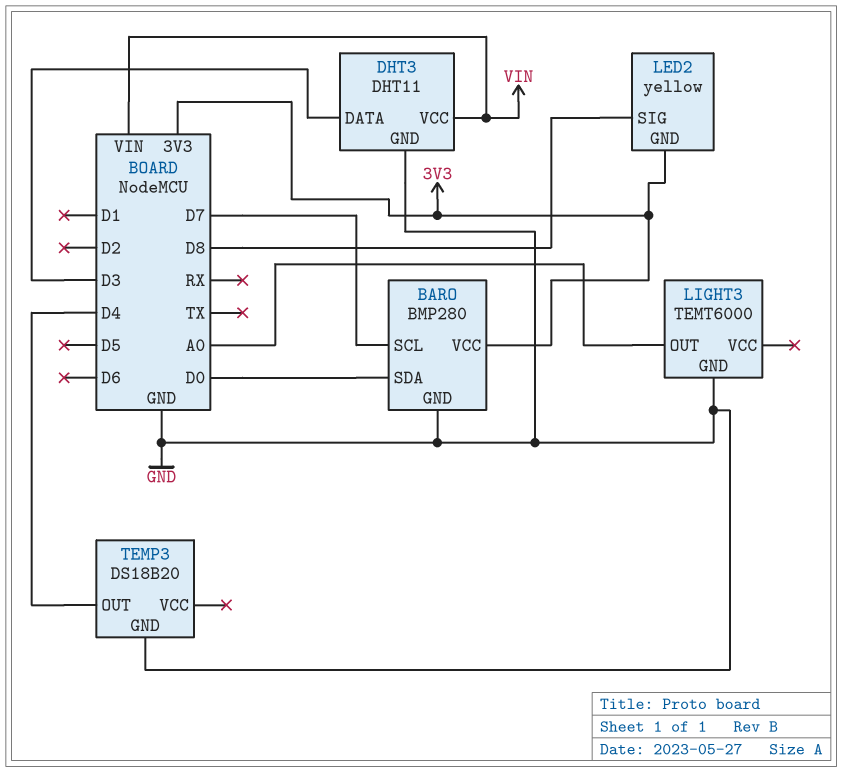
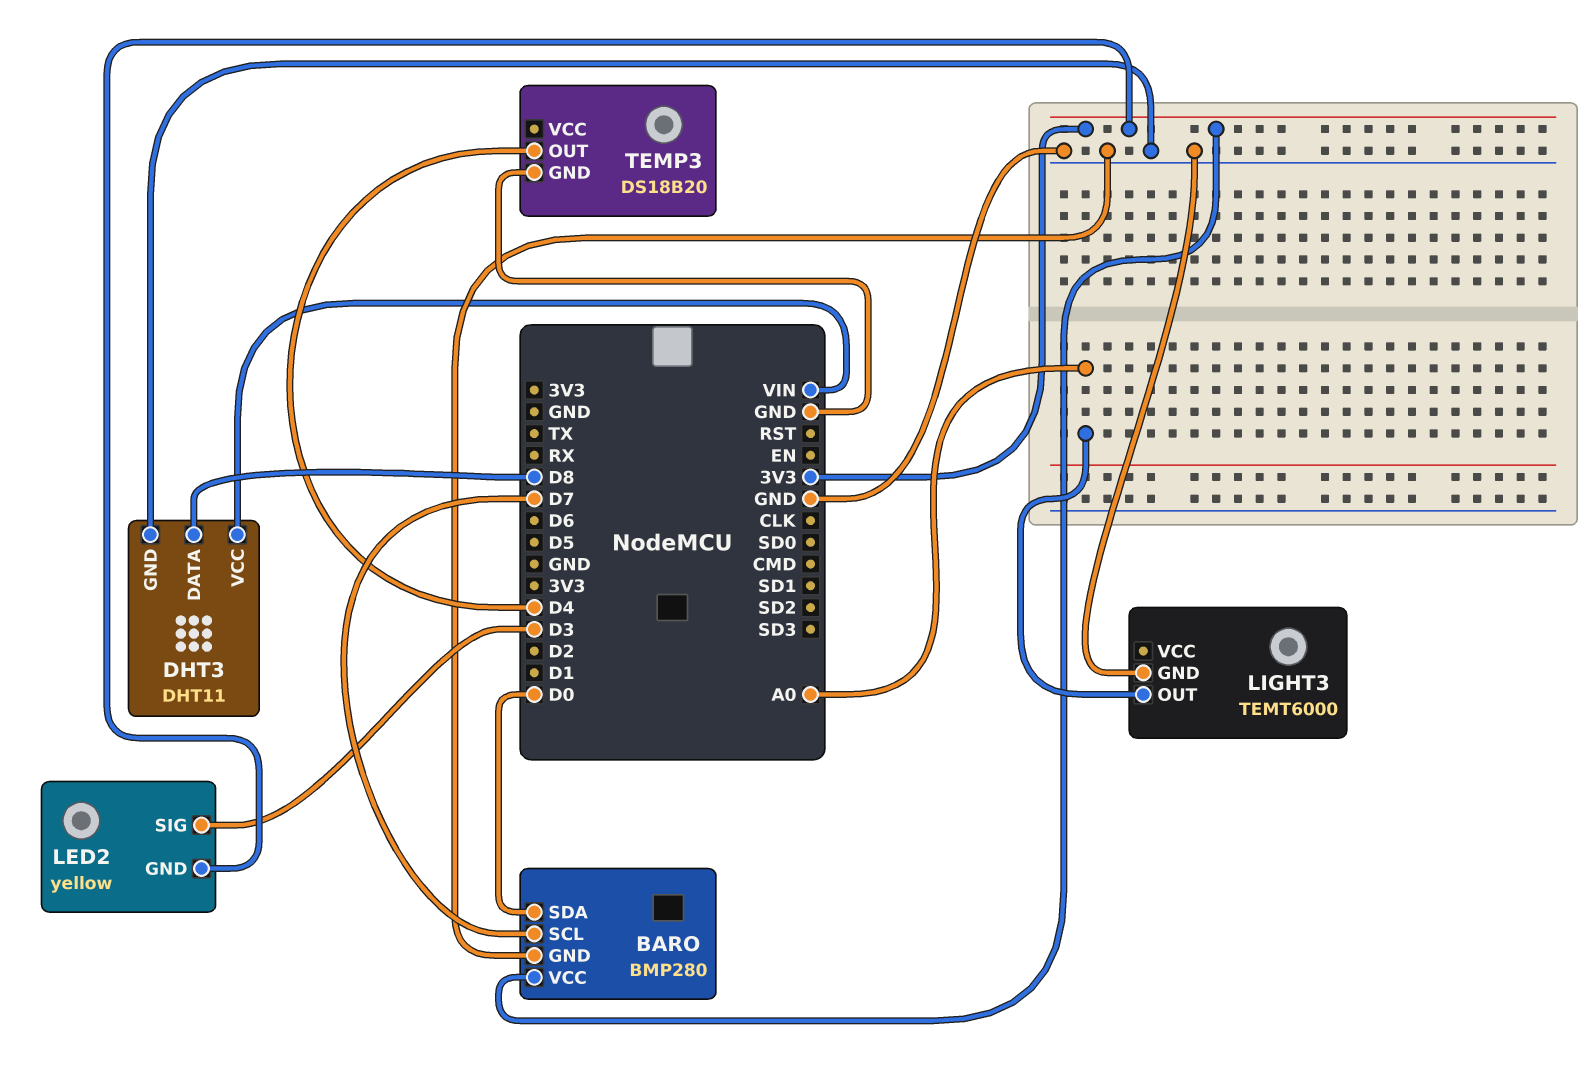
DHT3 pin DATA: D3 -> D8
LED2 pin SIG: D8 -> D3

